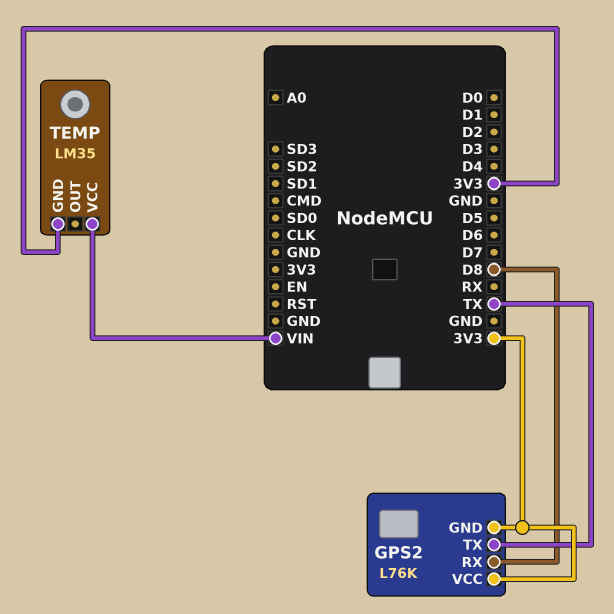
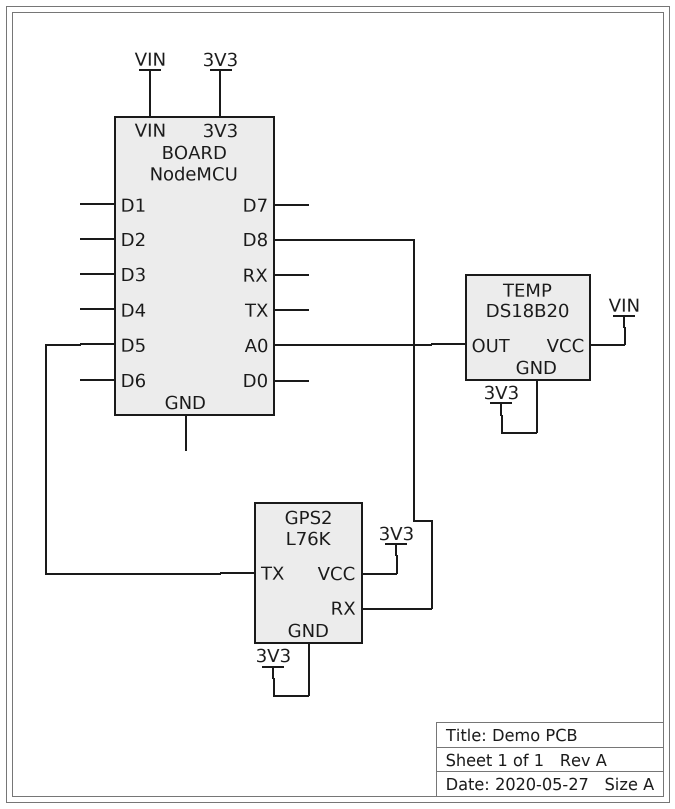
GPS2 pin TX: TX -> D5
TEMP: LM35 -> DS18B20
TEMP pin OUT: none -> A0

